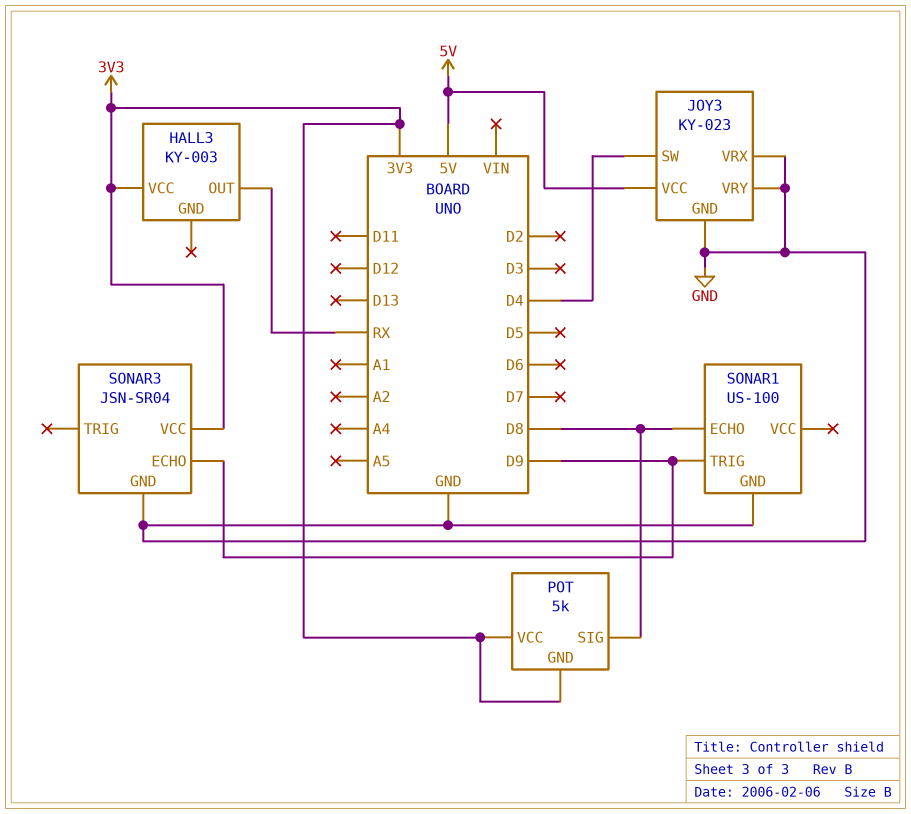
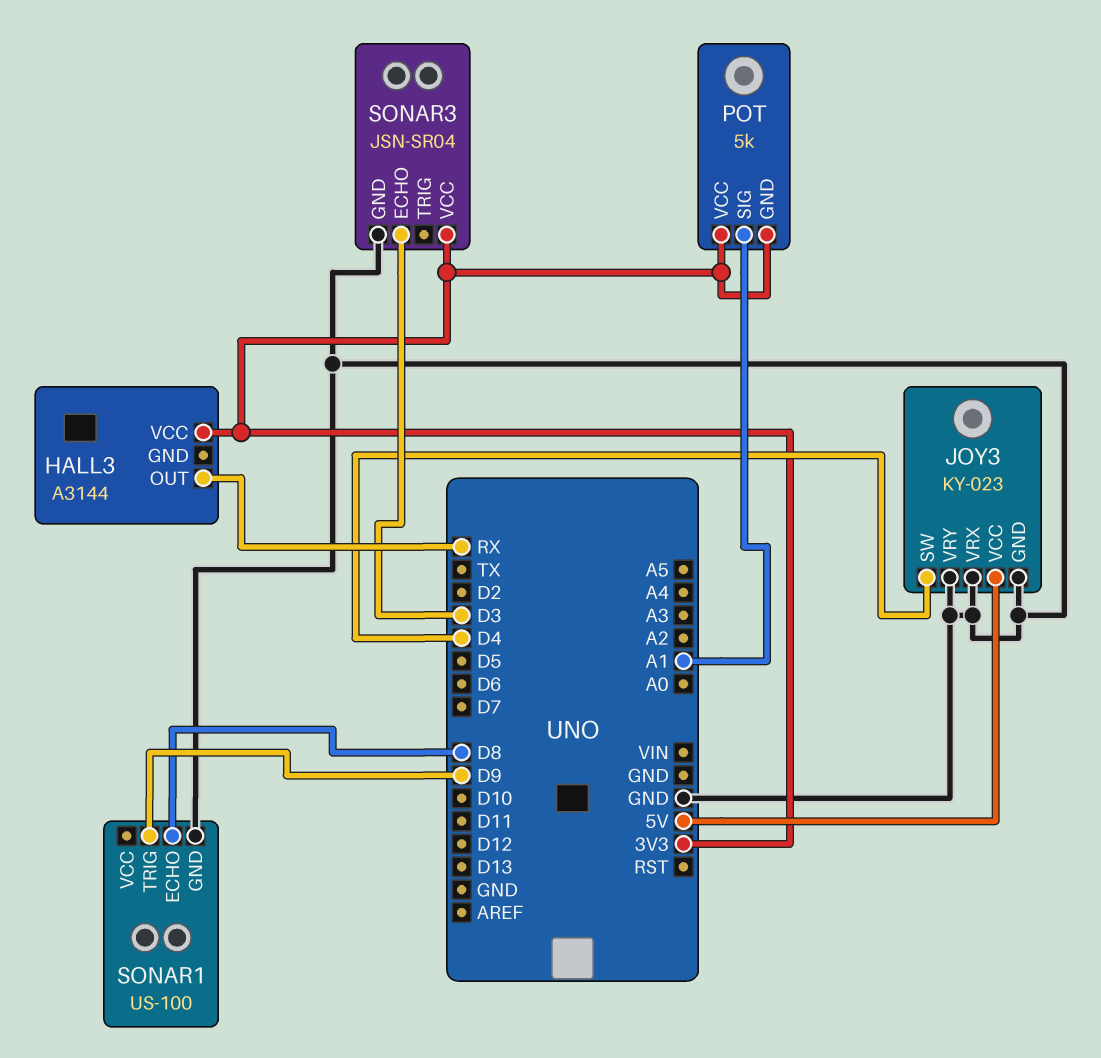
HALL3: KY-003 -> A3144
POT pin SIG: D8 -> A1
SONAR3 pin ECHO: D9 -> D3

